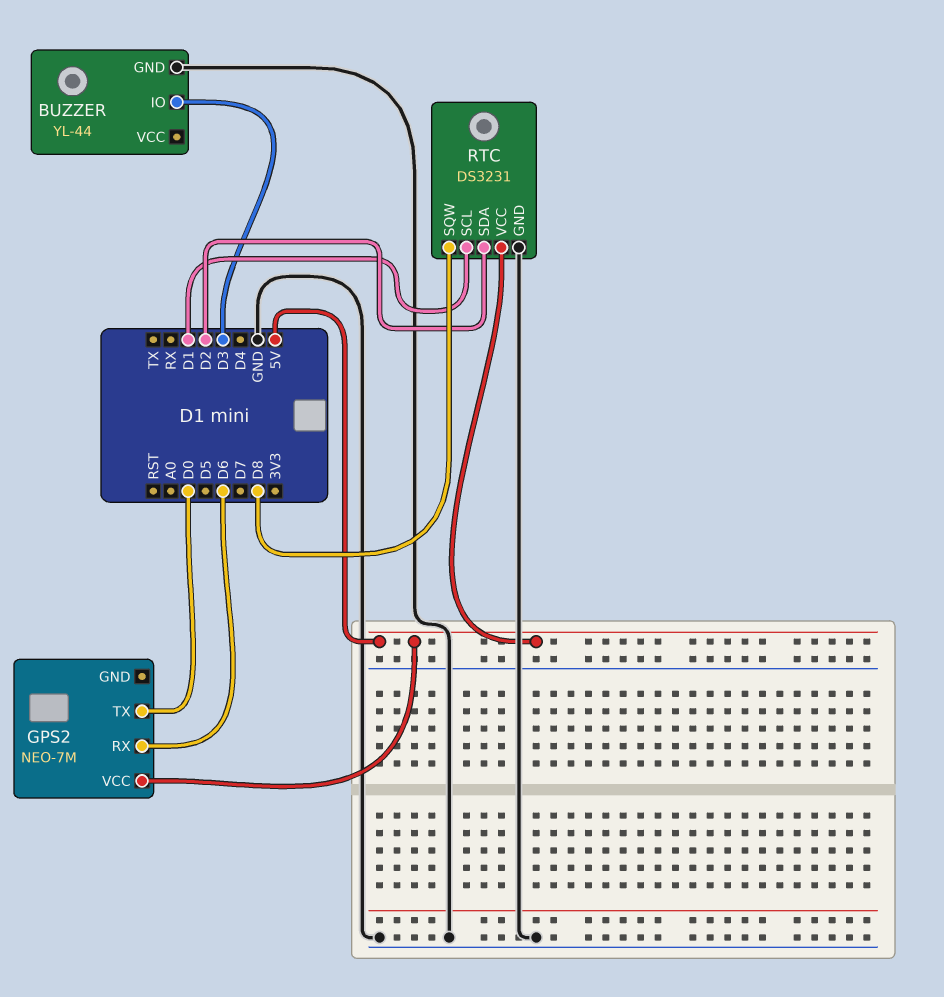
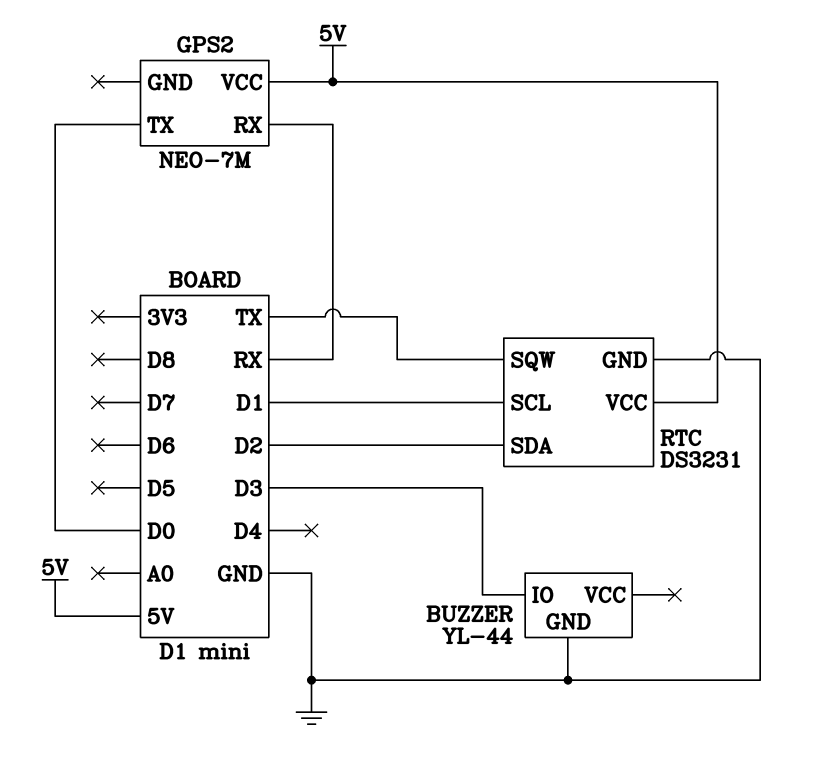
GPS2 pin RX: D6 -> RX
RTC pin SQW: D8 -> TX

